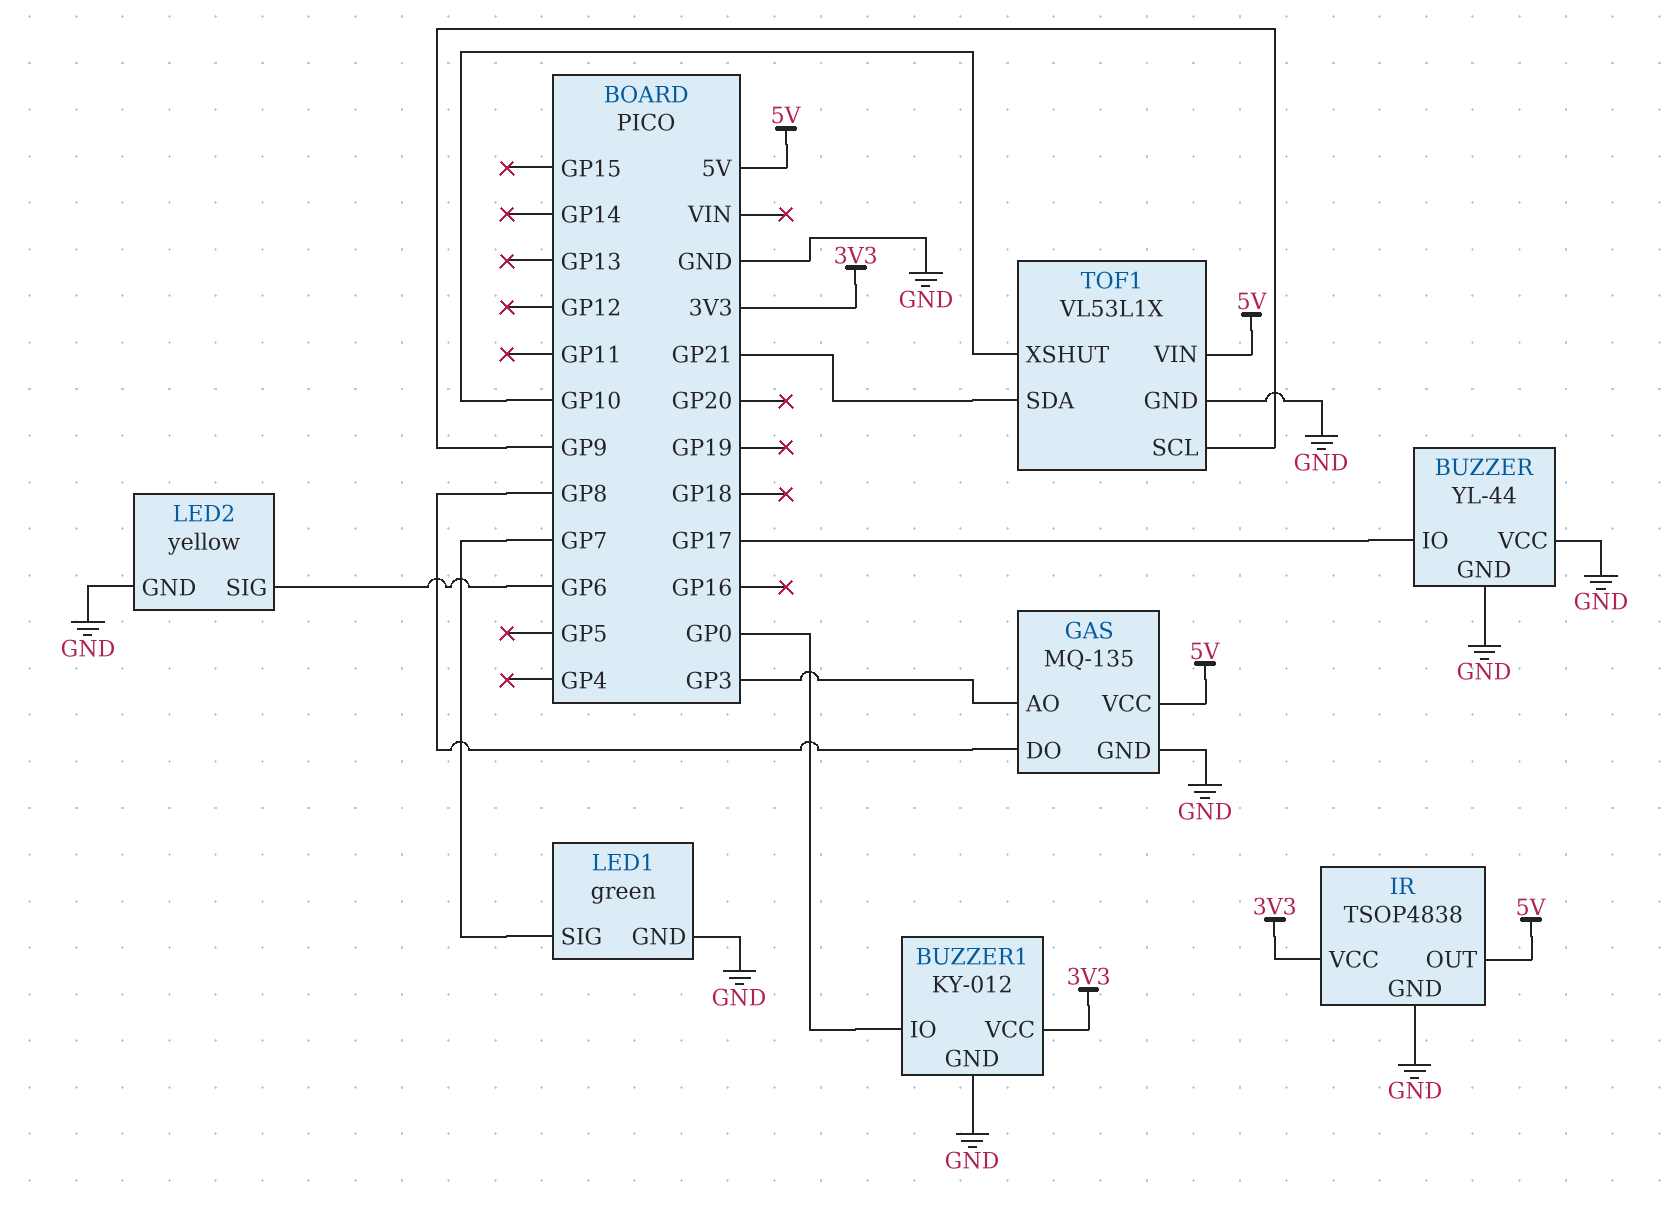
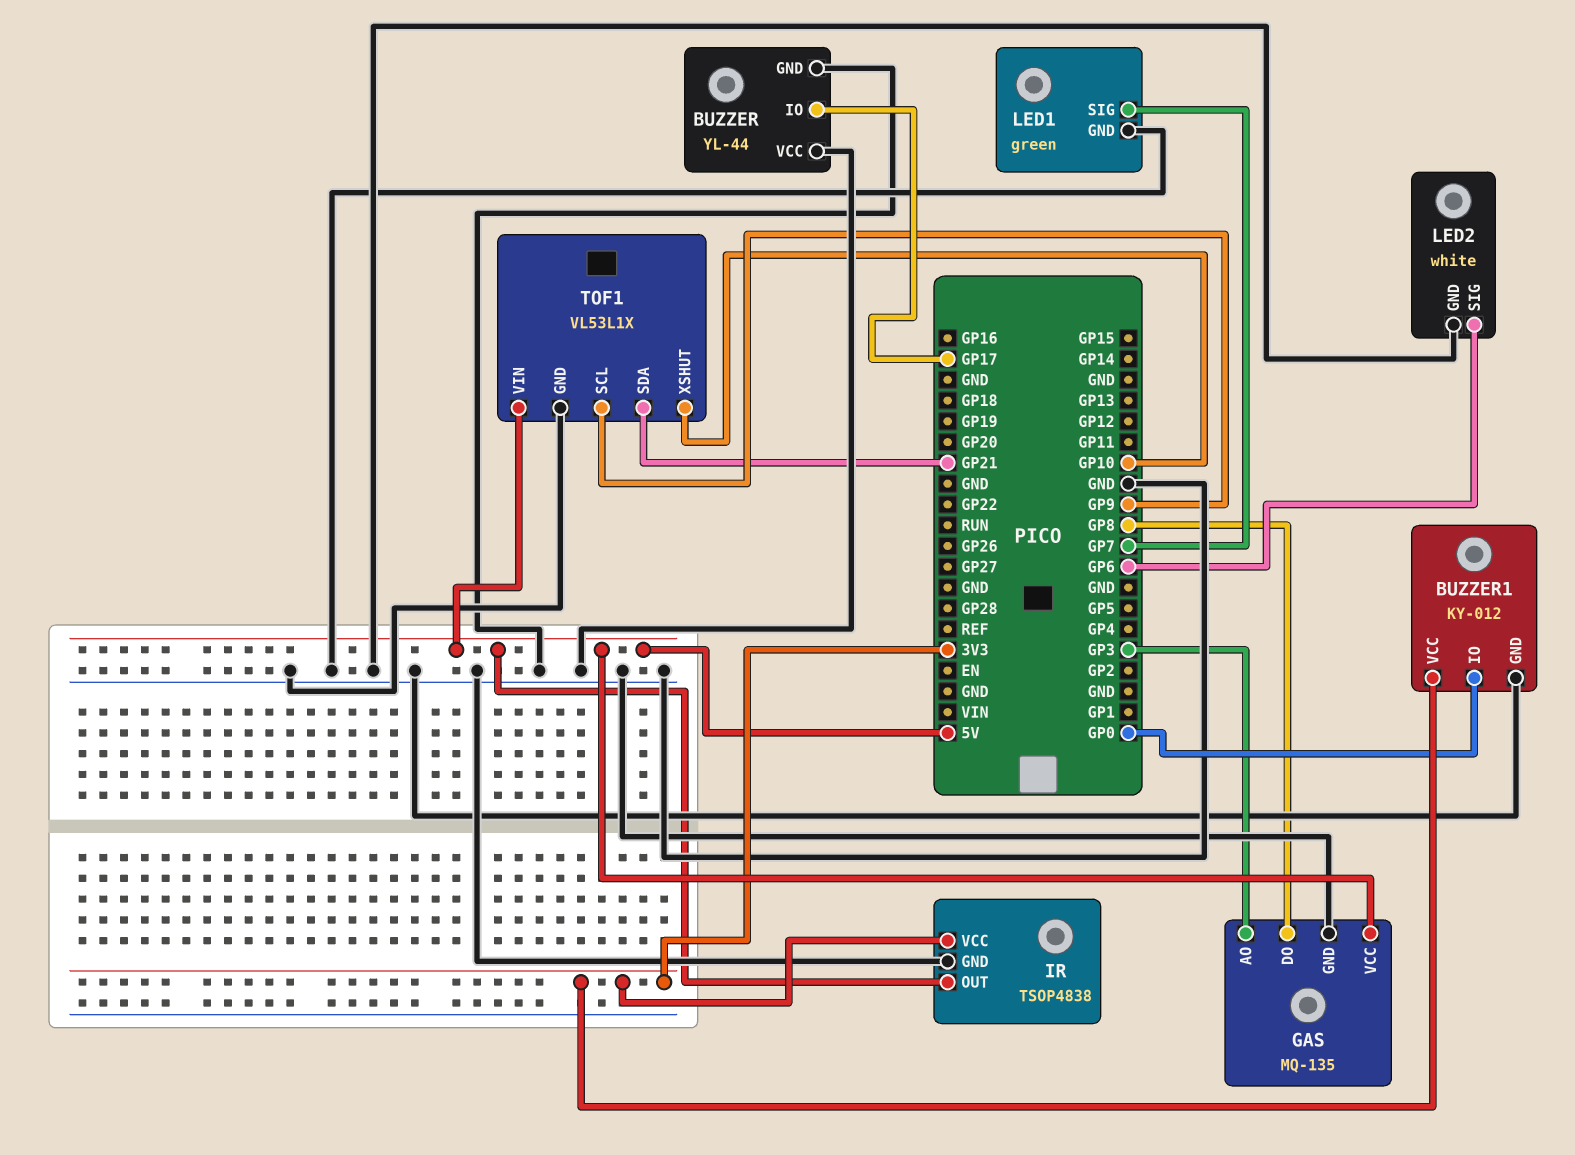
LED2: yellow -> white

